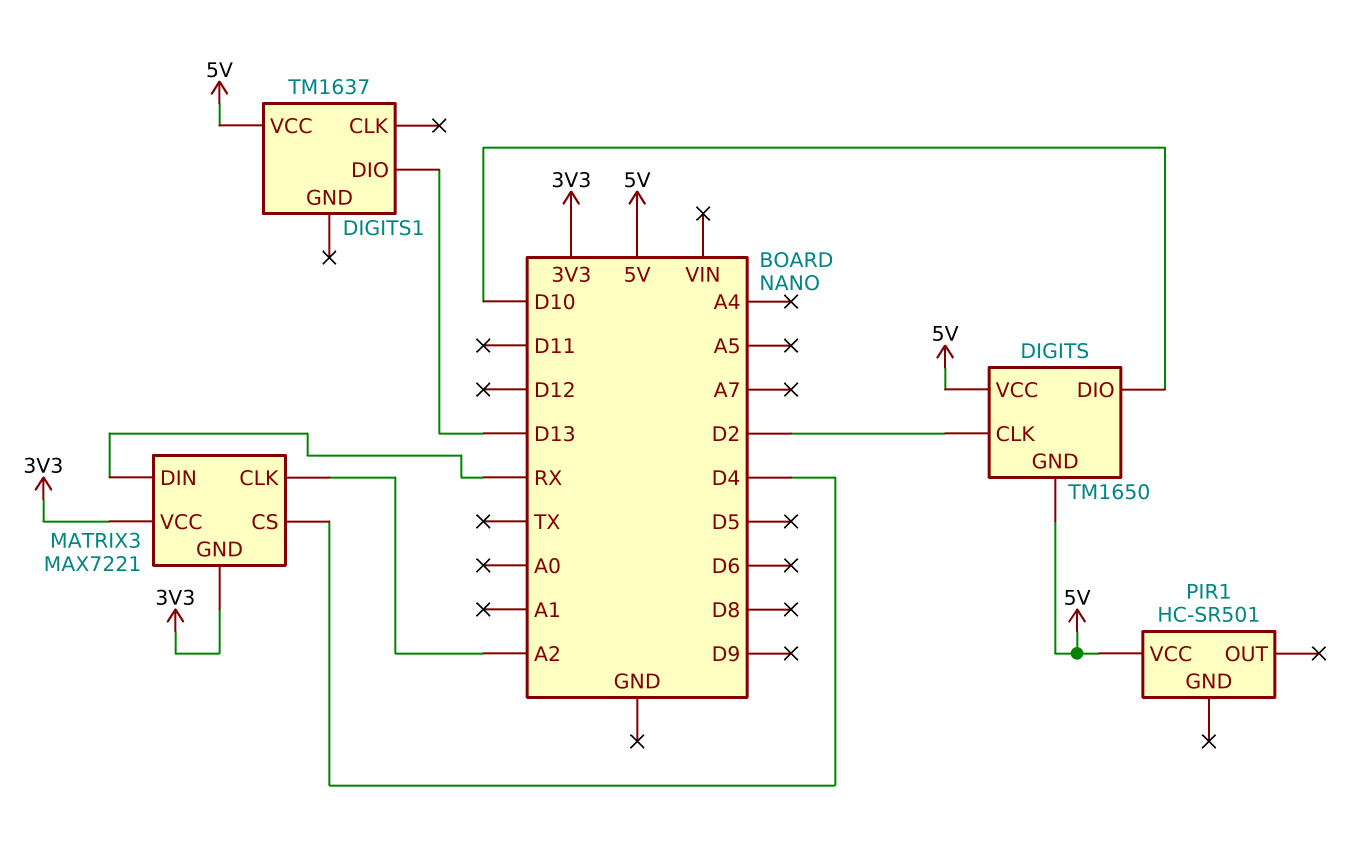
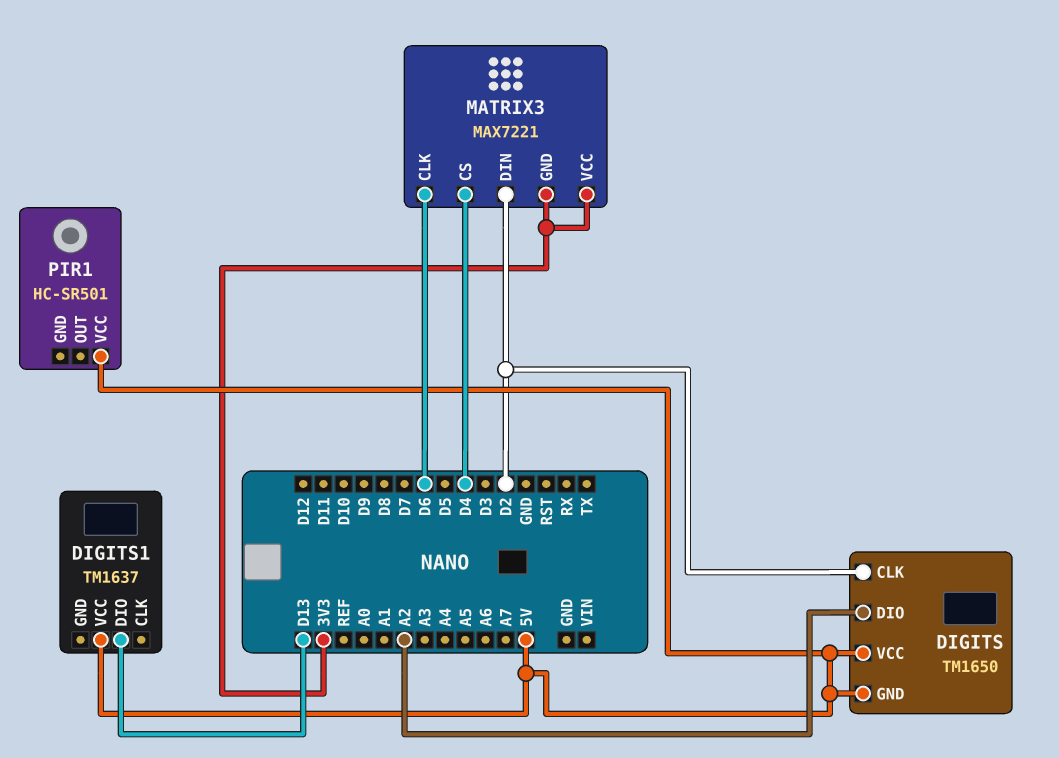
DIGITS pin DIO: D10 -> A2
MATRIX3 pin CLK: A2 -> D6
MATRIX3 pin DIN: RX -> D2

